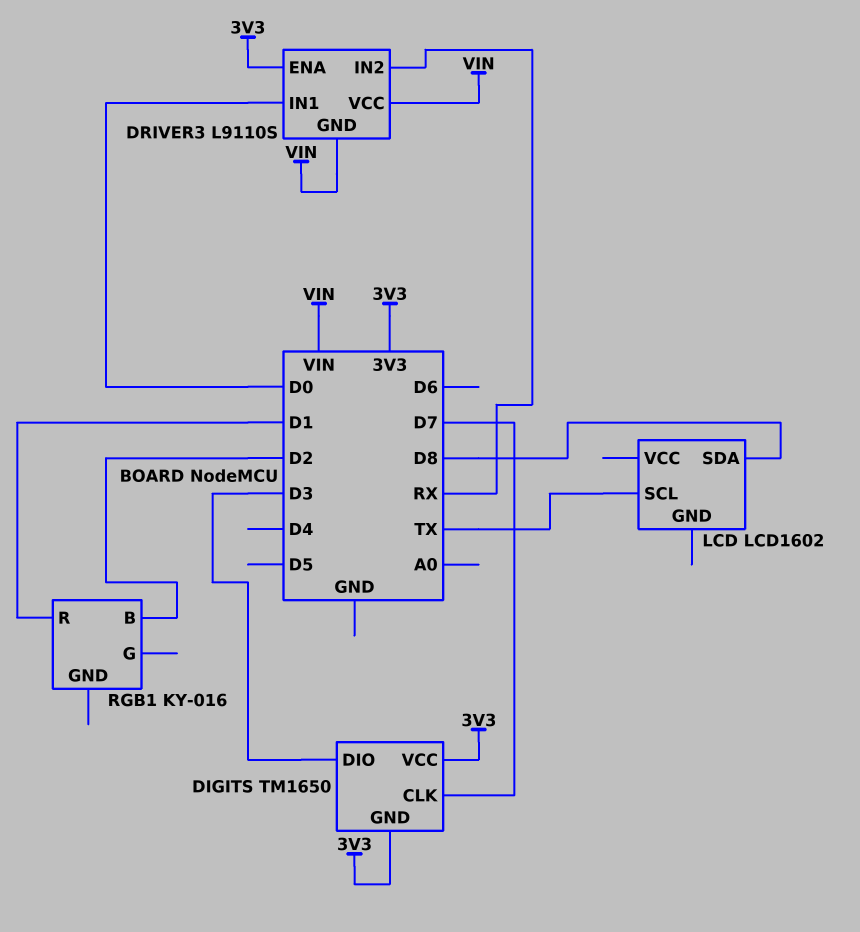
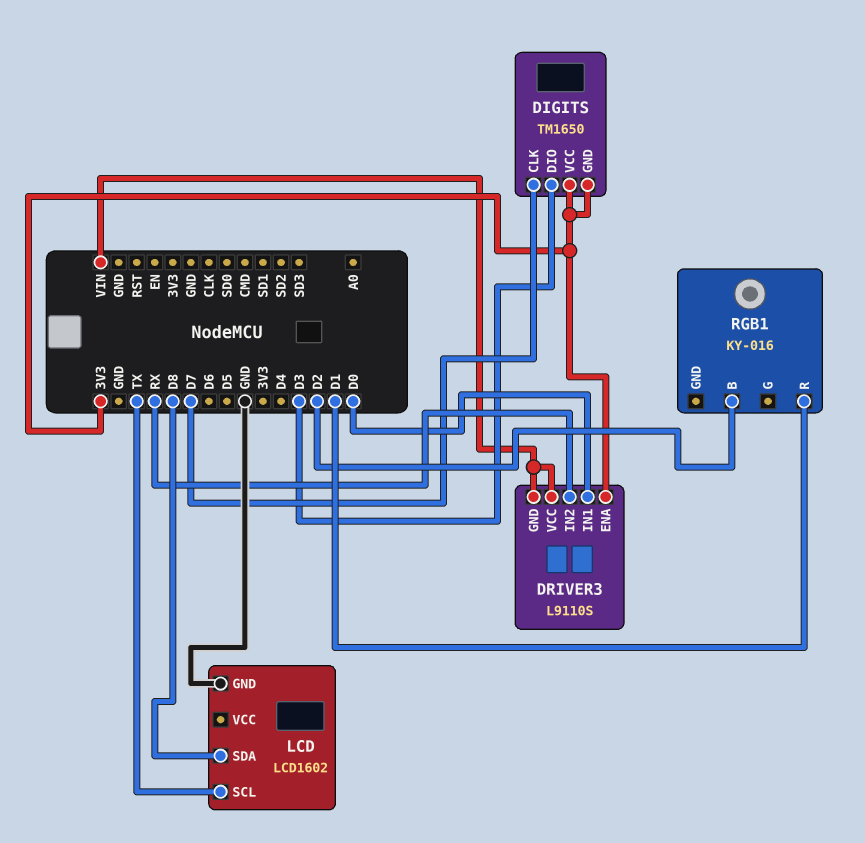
LCD pin GND: none -> GND

